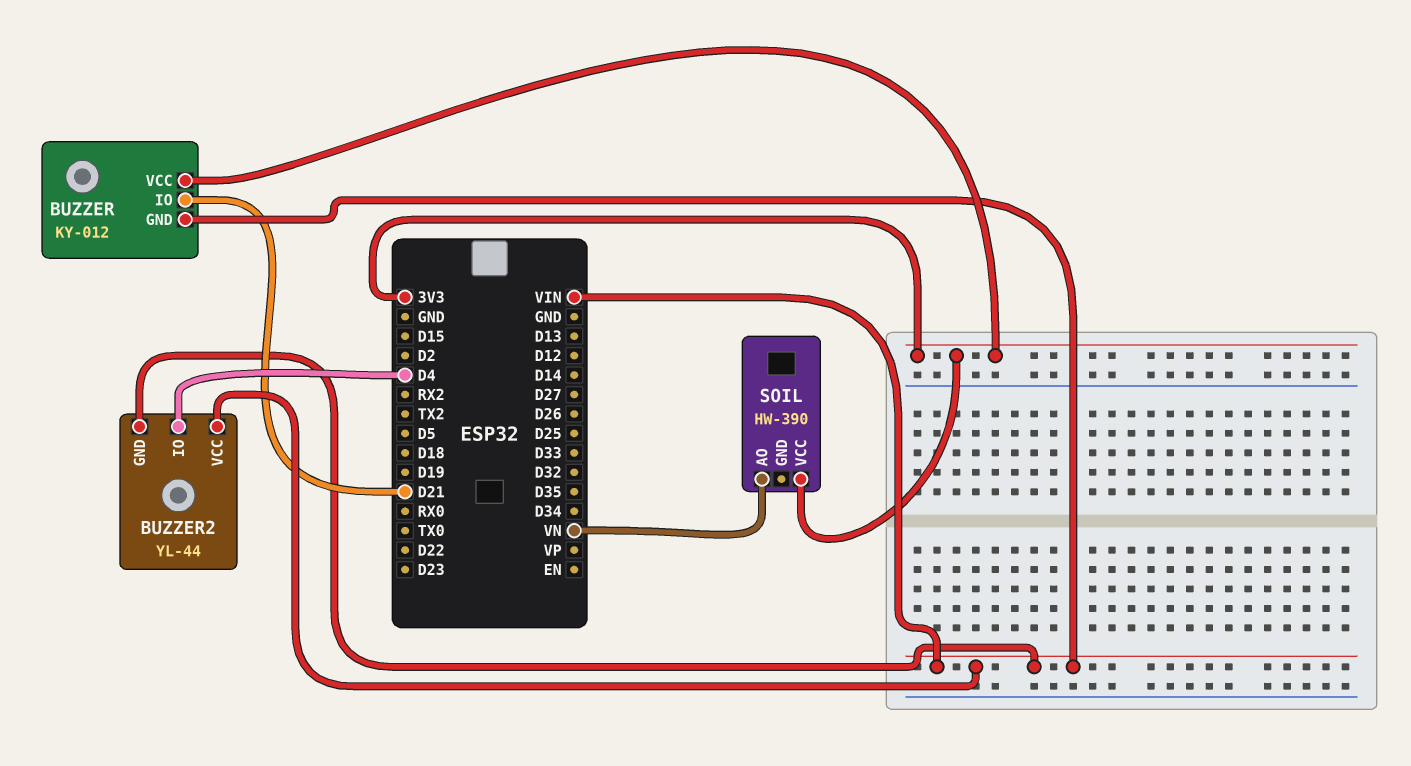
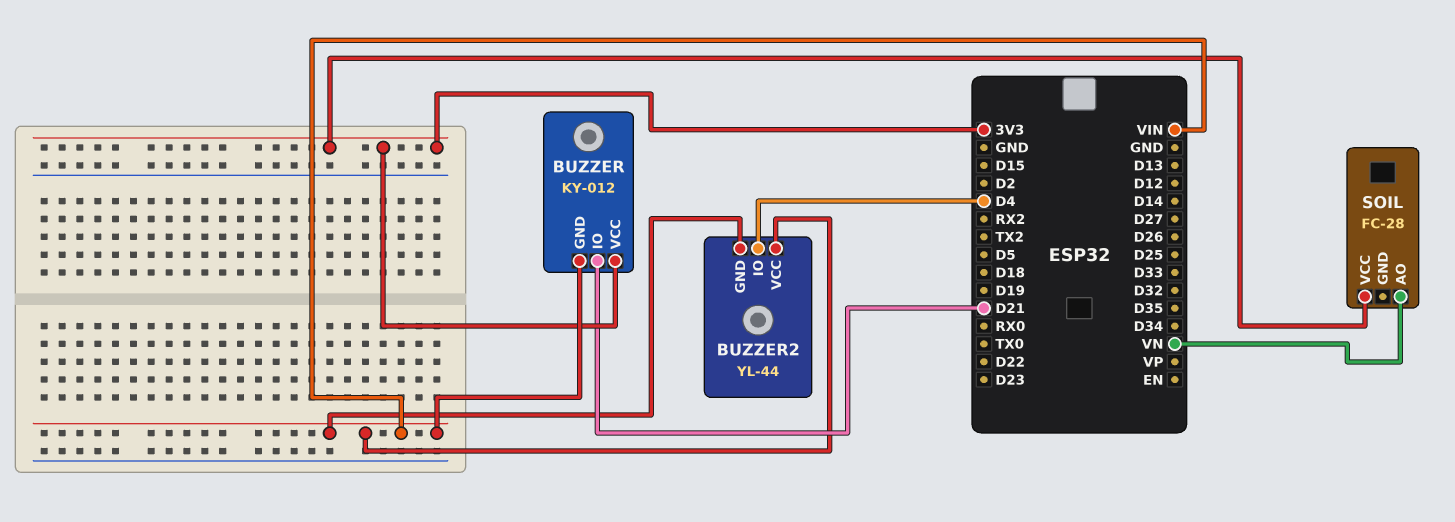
SOIL: HW-390 -> FC-28

